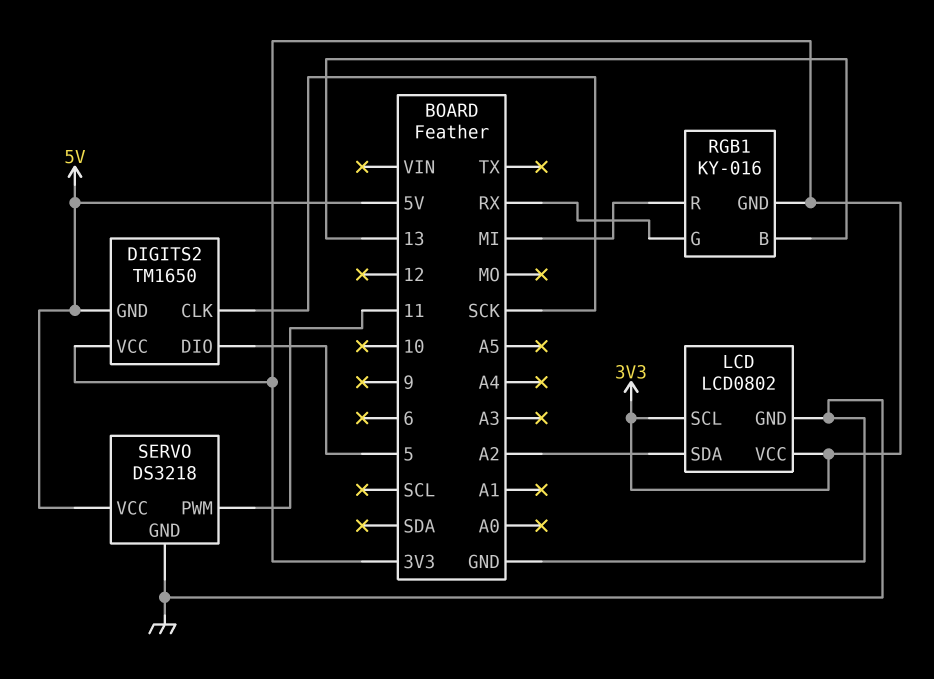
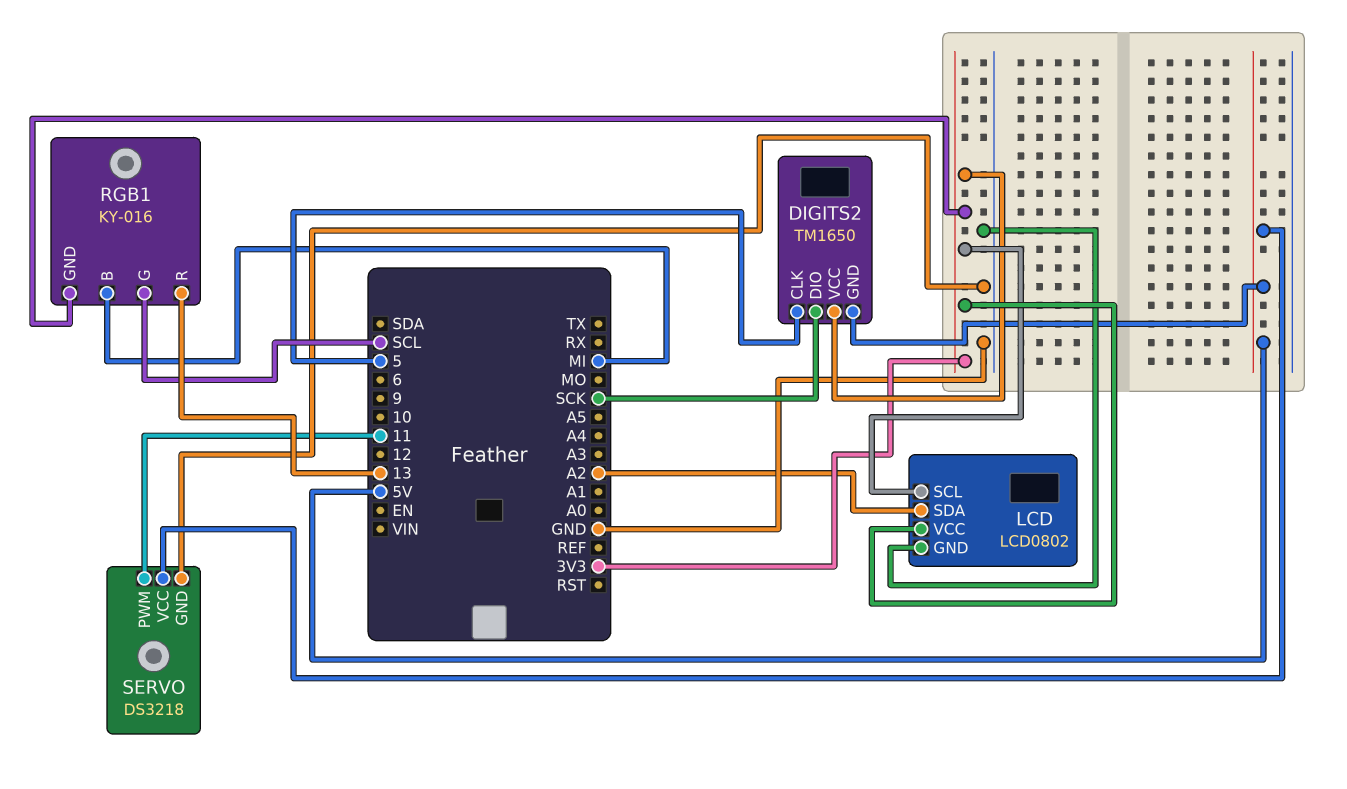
DIGITS2 pin CLK: SCK -> 5
DIGITS2 pin DIO: 5 -> SCK
RGB1 pin B: 13 -> MI
RGB1 pin G: RX -> SCL
RGB1 pin R: MI -> 13

